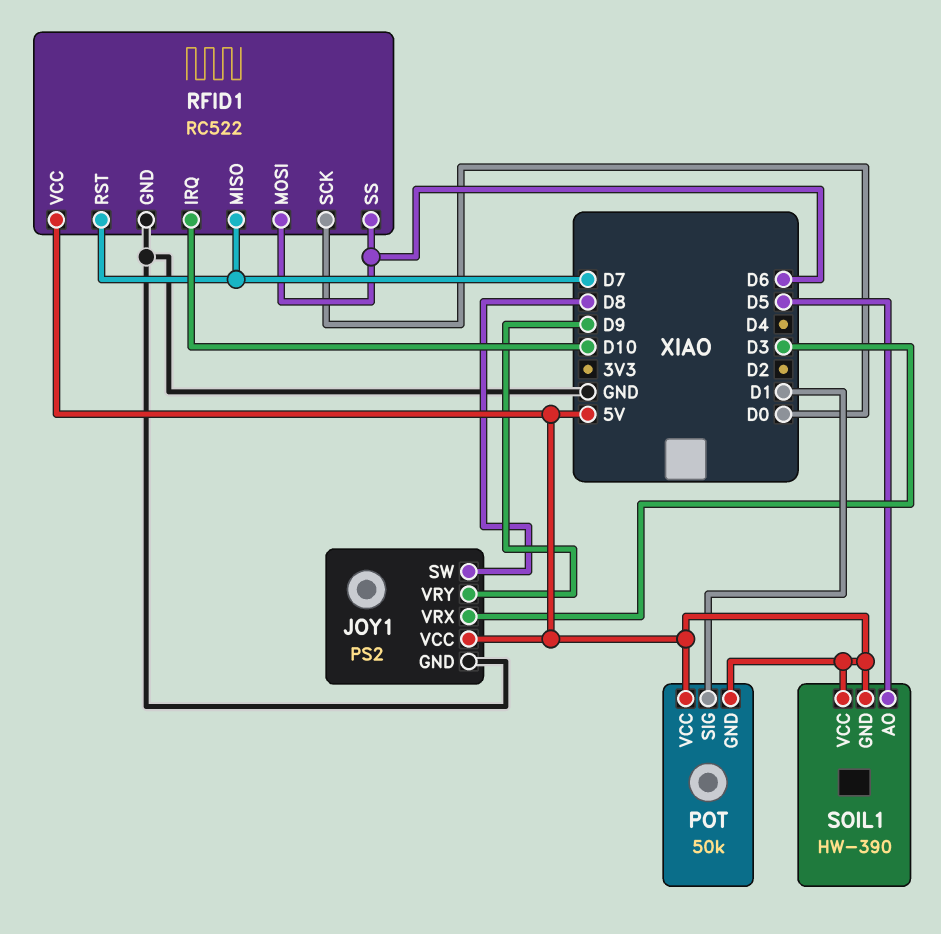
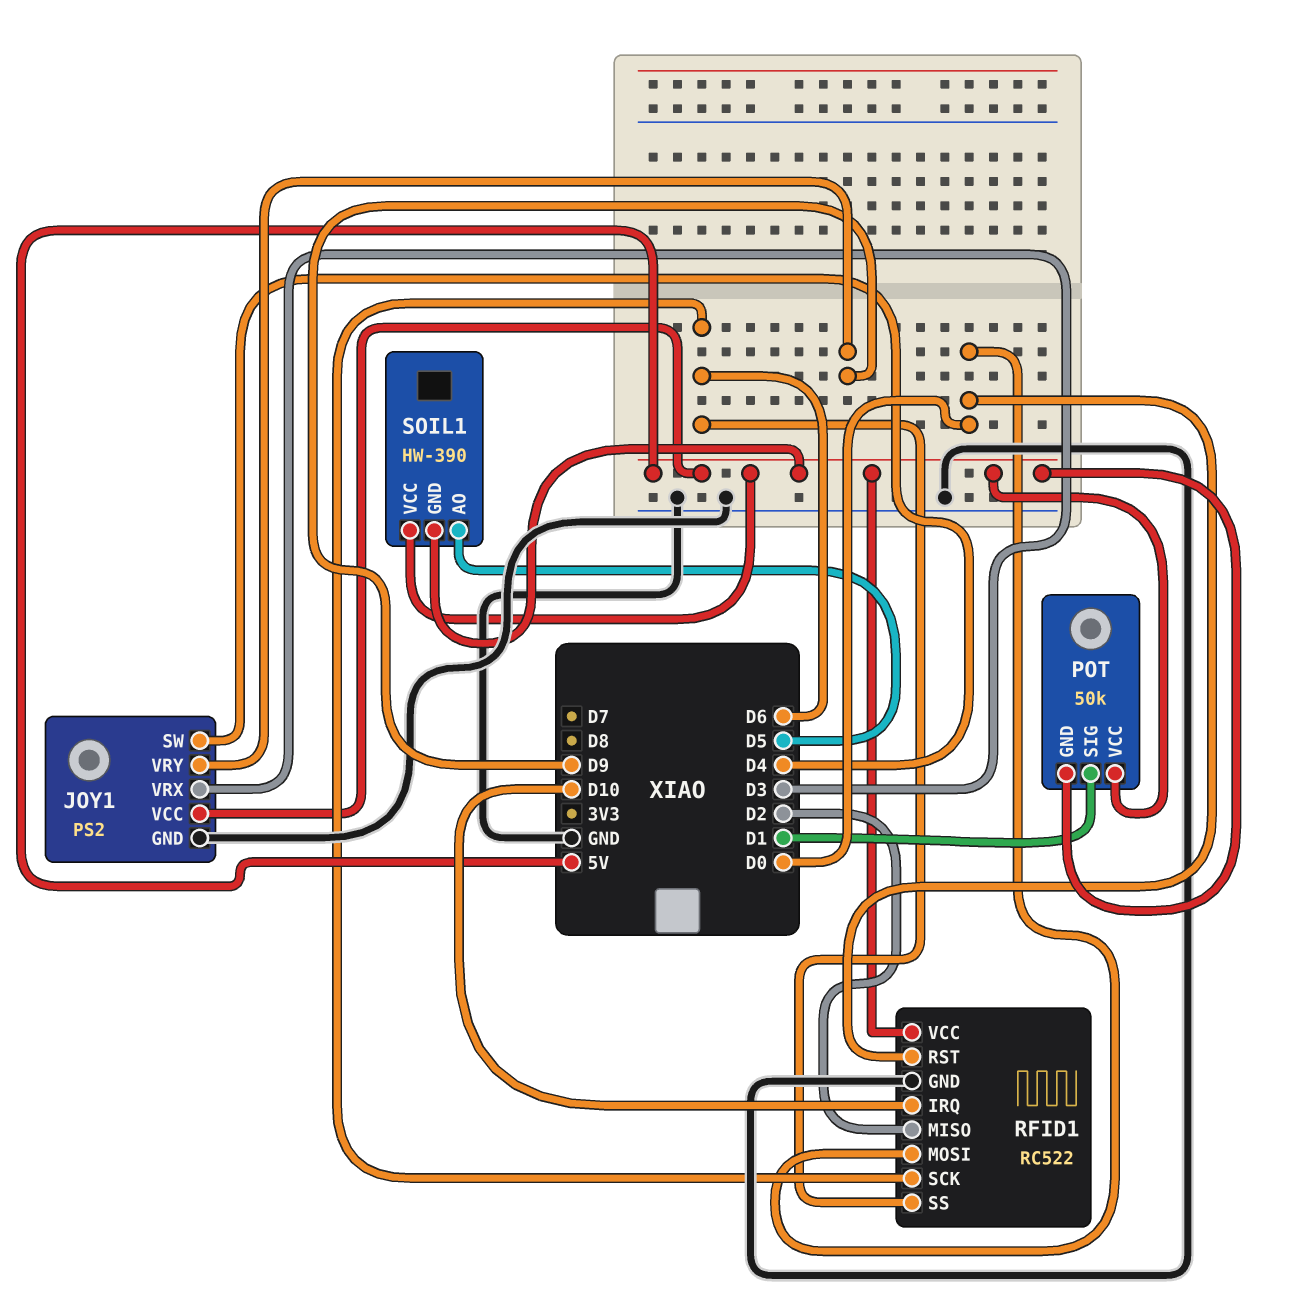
JOY1 pin SW: D8 -> D4
RFID1 pin MISO: D7 -> D2
RFID1 pin MOSI: D6 -> D0
RFID1 pin RST: D7 -> D0
RFID1 pin SCK: D0 -> D6

